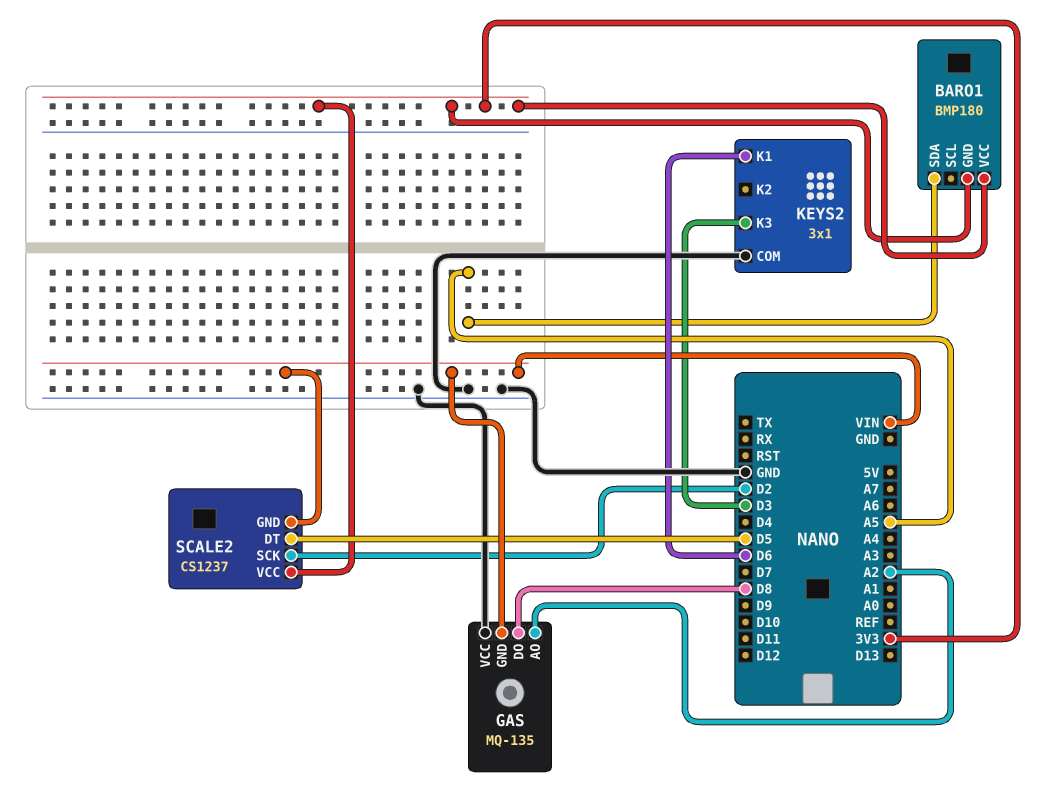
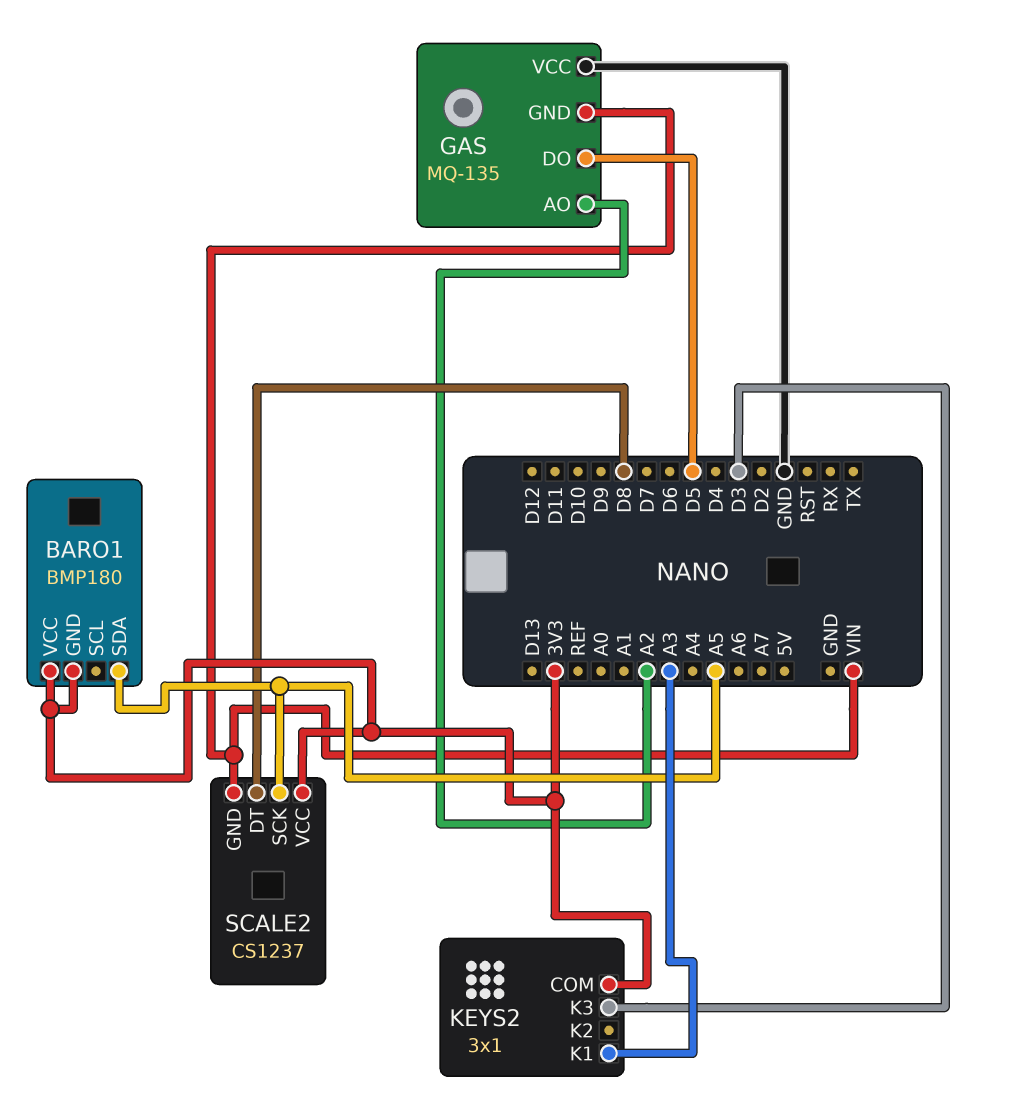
GAS pin DO: D8 -> D5
KEYS2 pin COM: GND -> 3V3
KEYS2 pin K1: D6 -> A3
SCALE2 pin DT: D5 -> D8
SCALE2 pin SCK: D2 -> A5

